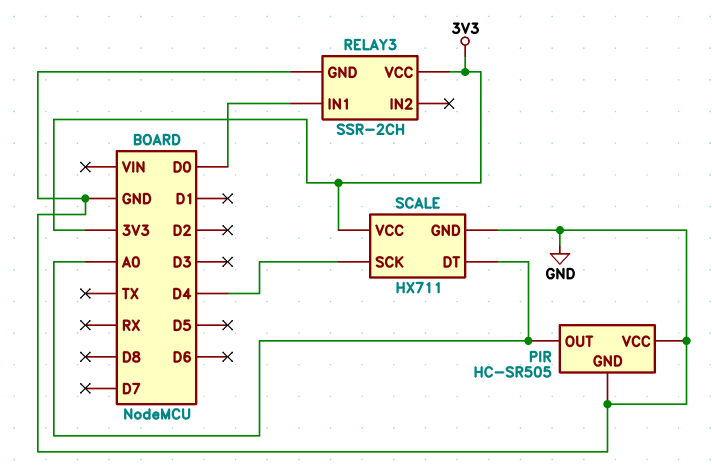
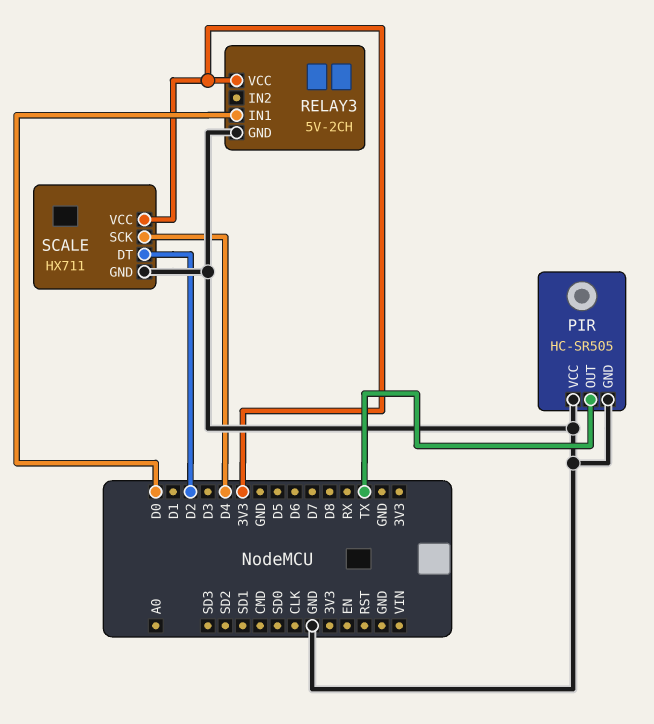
PIR pin OUT: A0 -> TX
RELAY3: SSR-2CH -> 5V-2CH
SCALE pin DT: A0 -> D2

